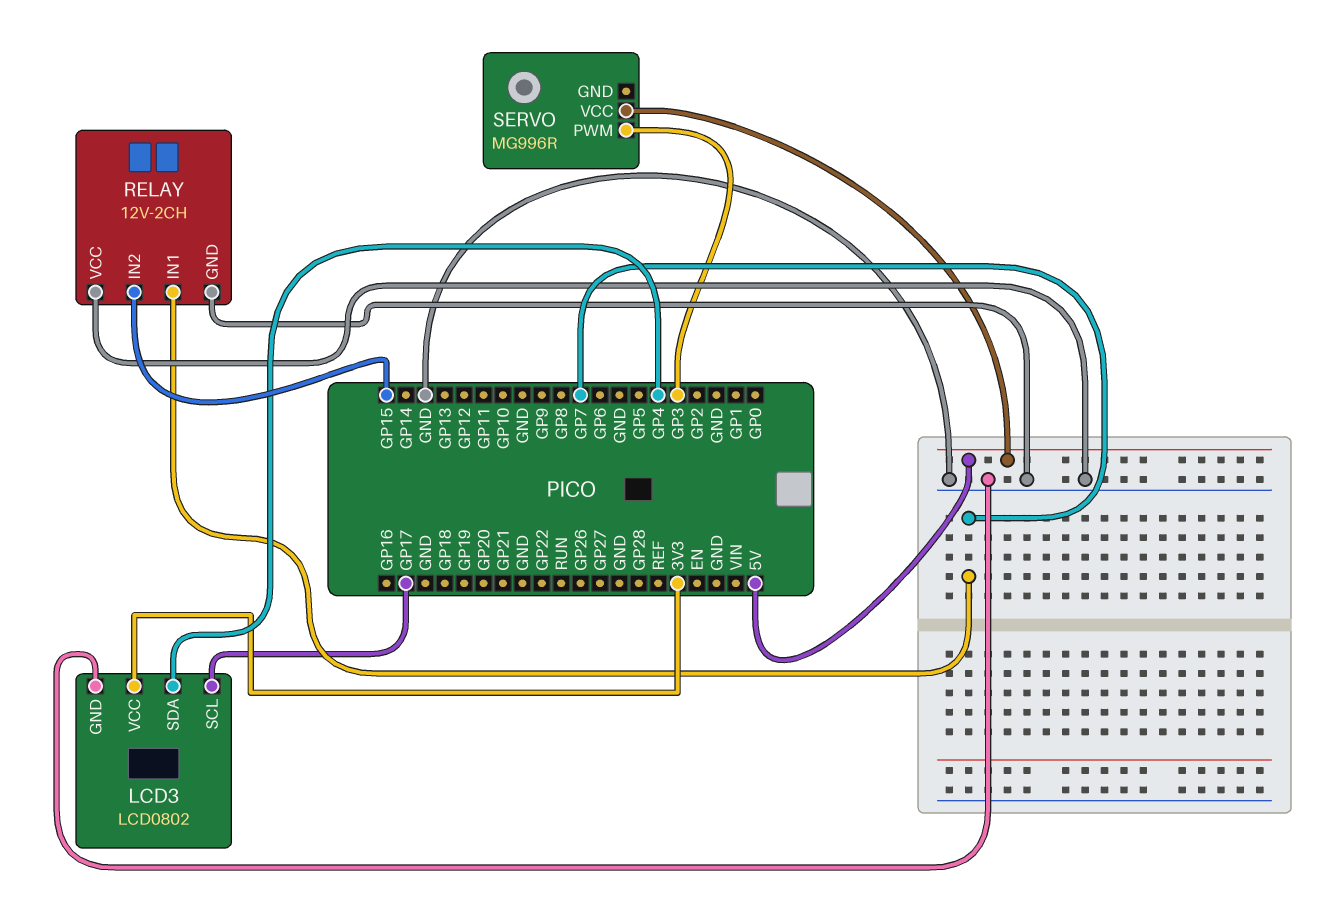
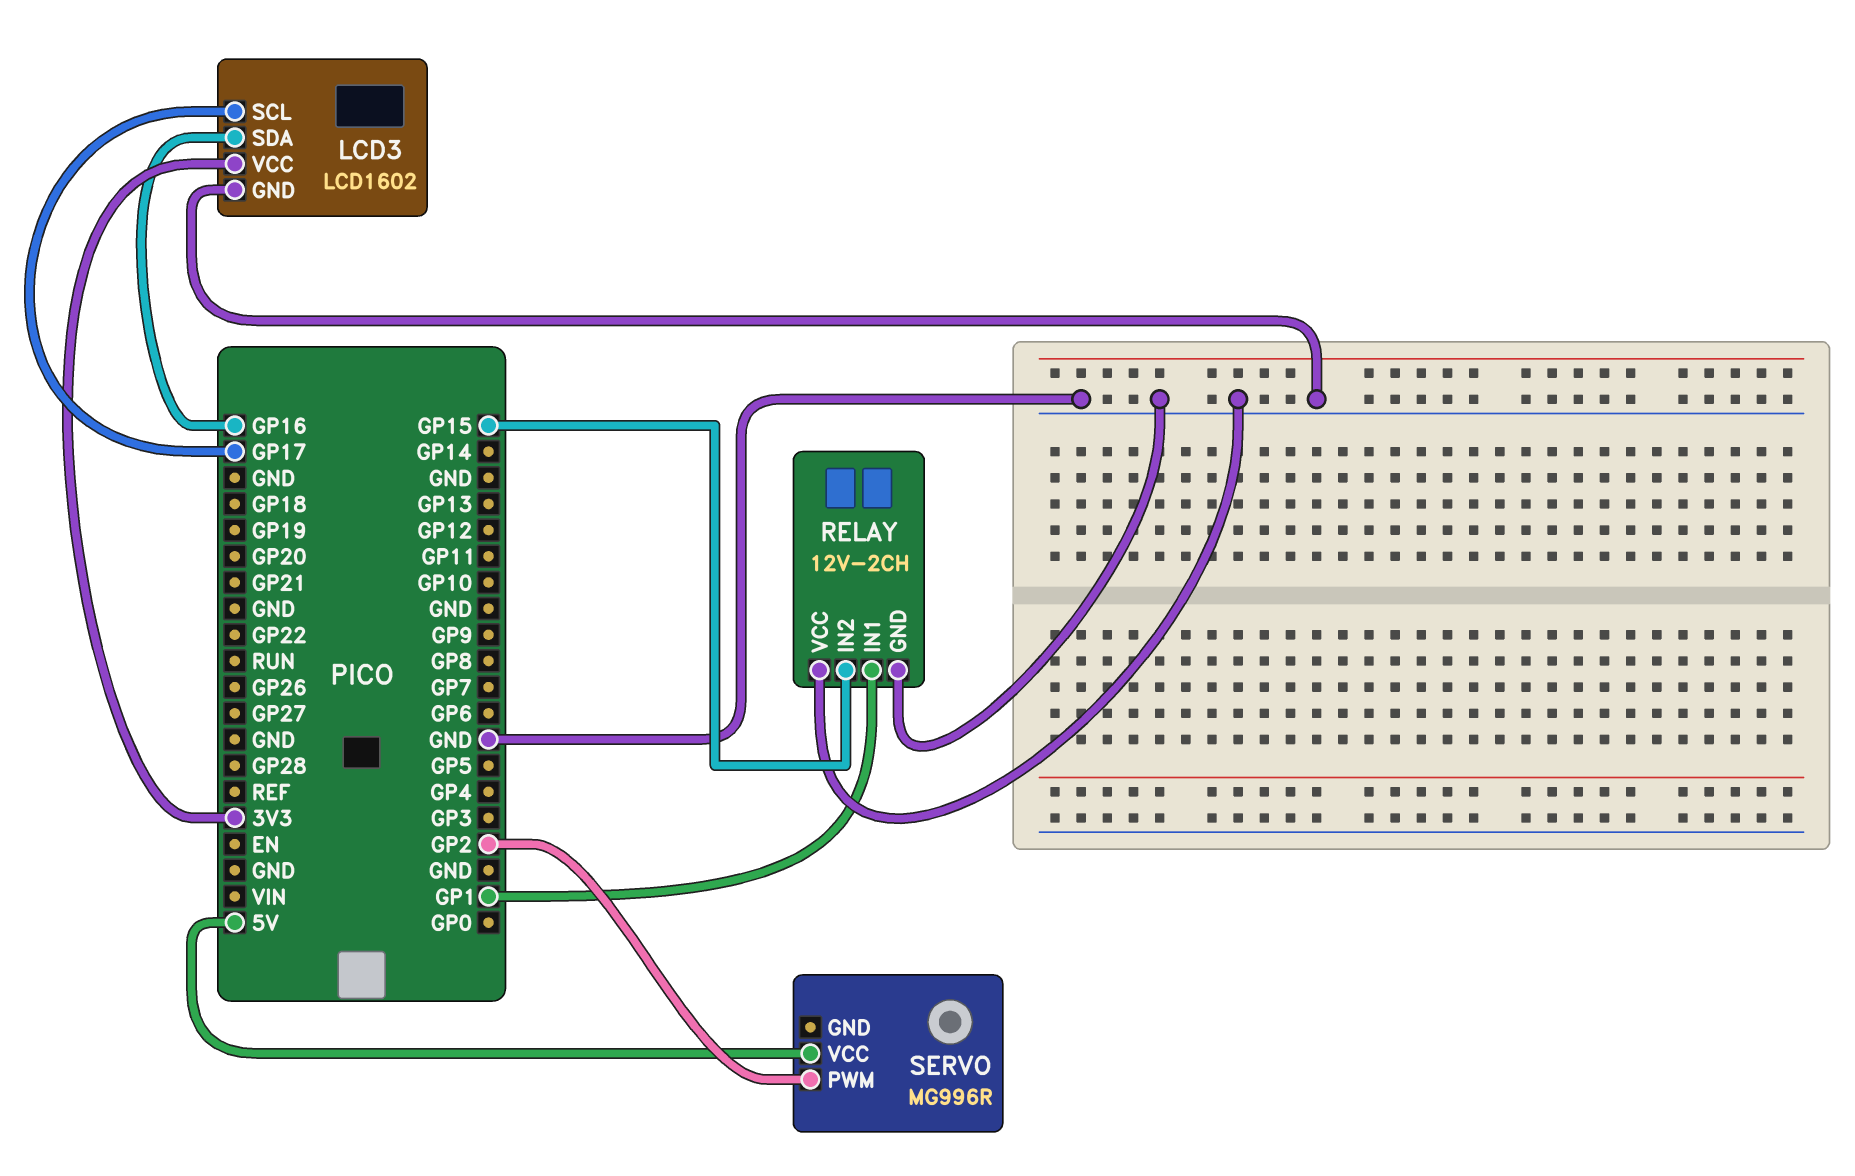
LCD3: LCD0802 -> LCD1602
LCD3 pin SDA: GP4 -> GP16
RELAY pin IN1: GP7 -> GP1
SERVO pin PWM: GP3 -> GP2

